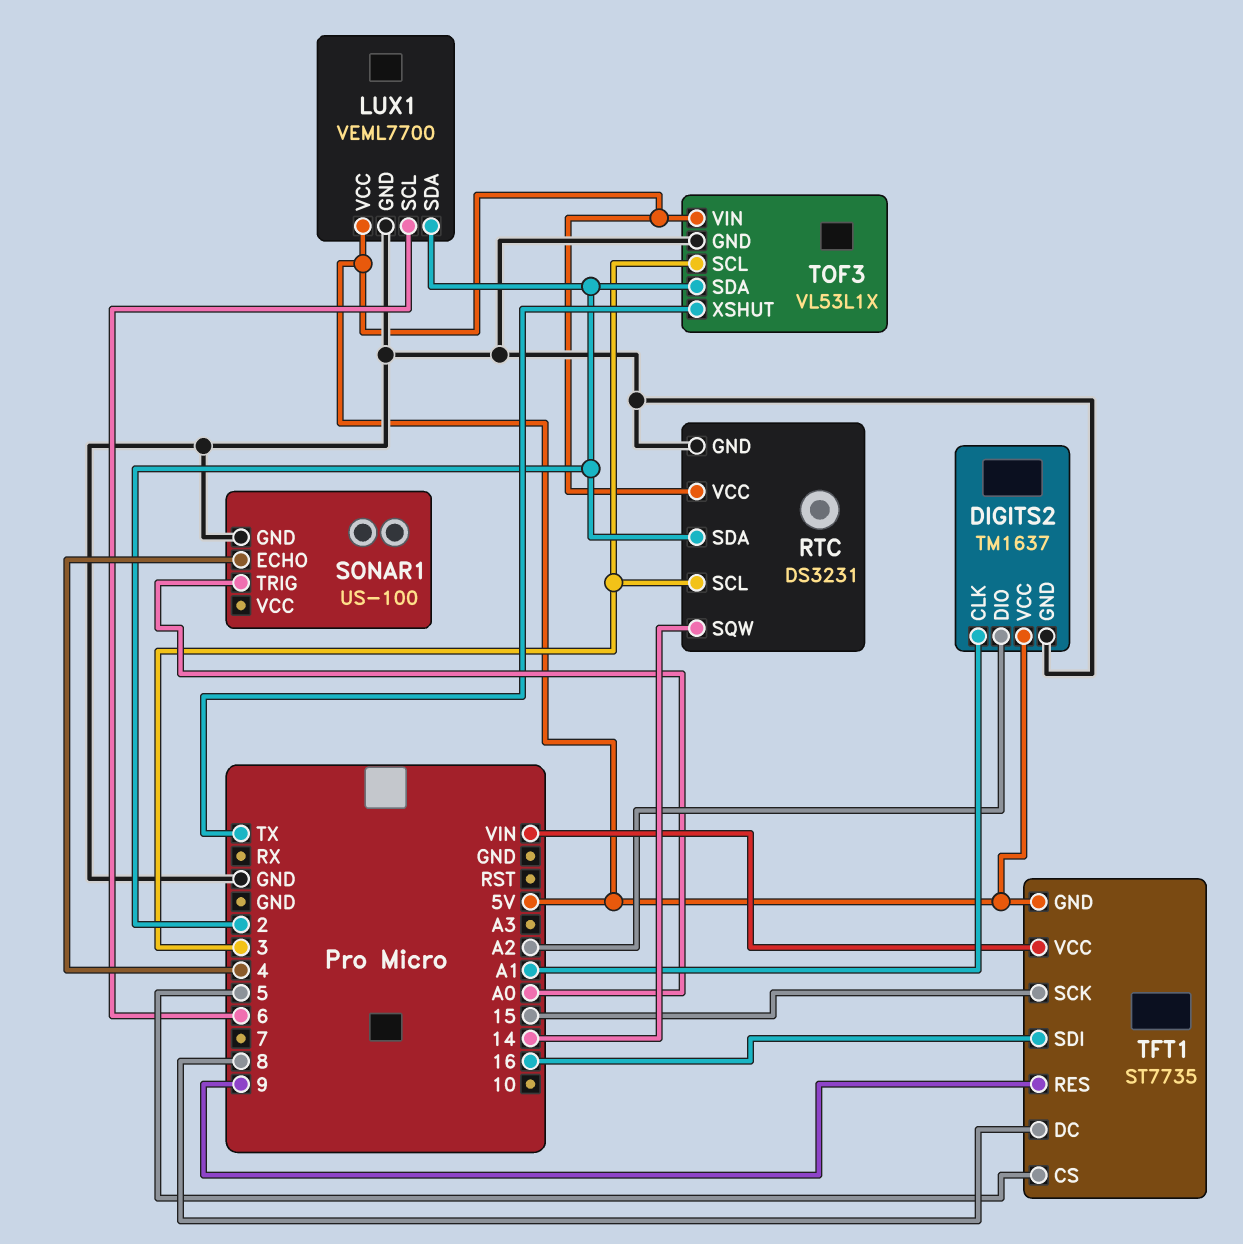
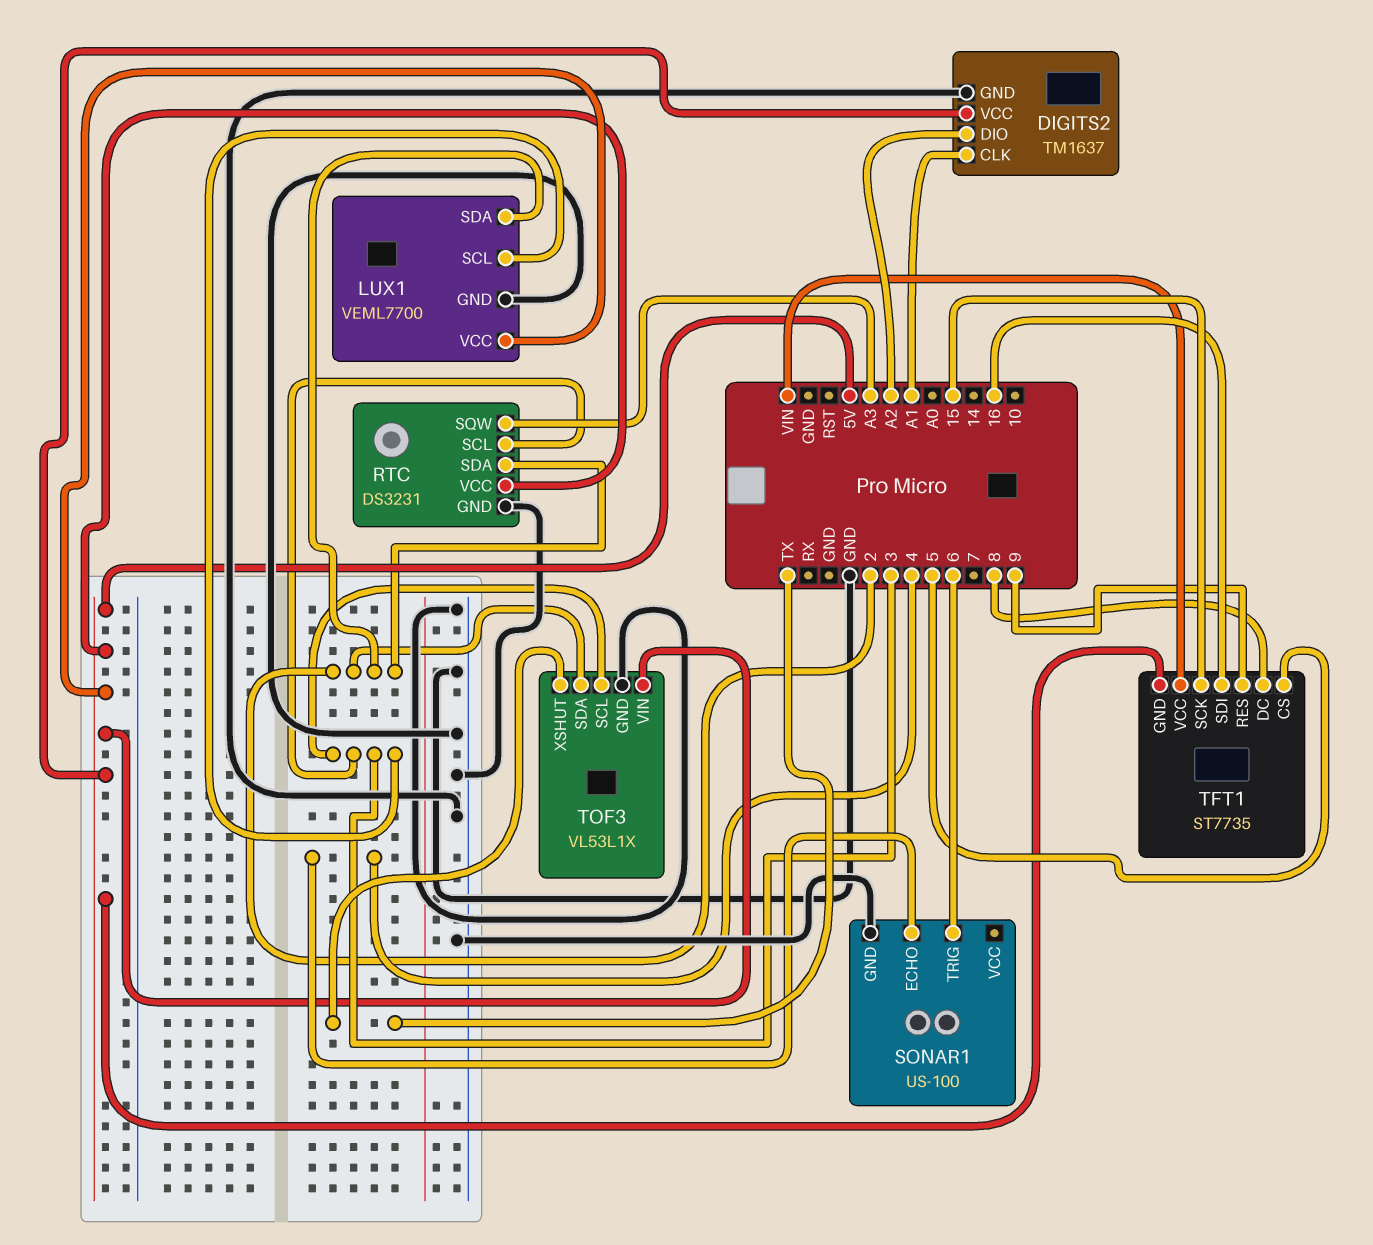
LUX1 pin SCL: 6 -> 3
RTC pin SQW: 14 -> A3
SONAR1 pin TRIG: A0 -> 6

